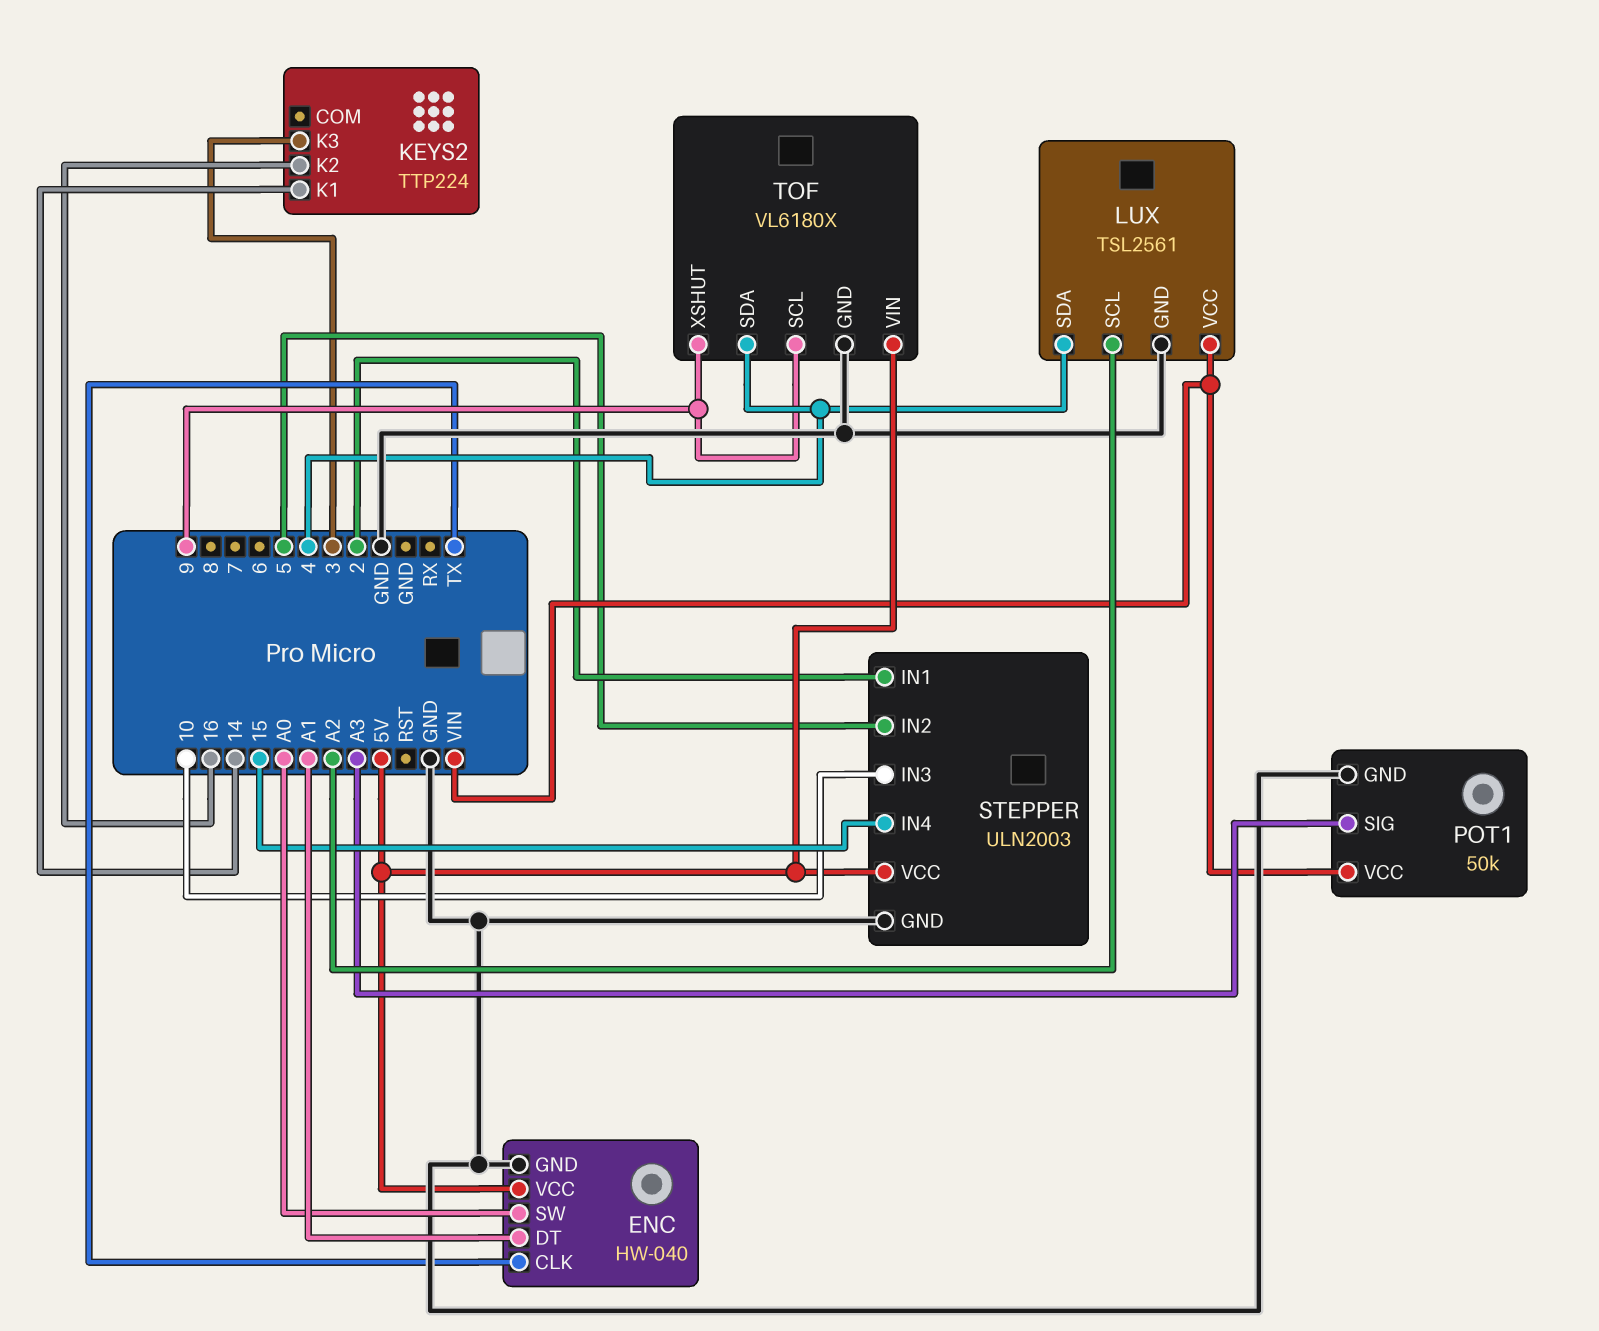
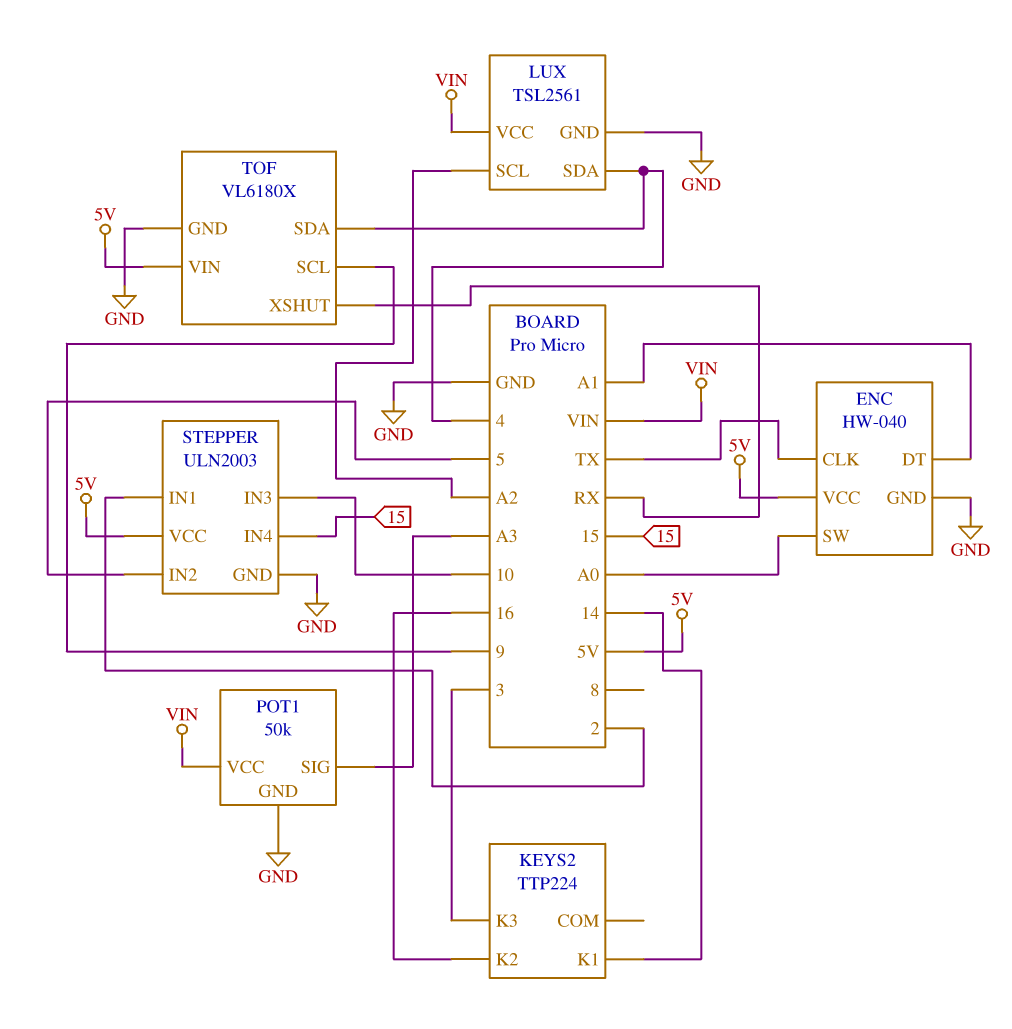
TOF pin XSHUT: 9 -> RX

